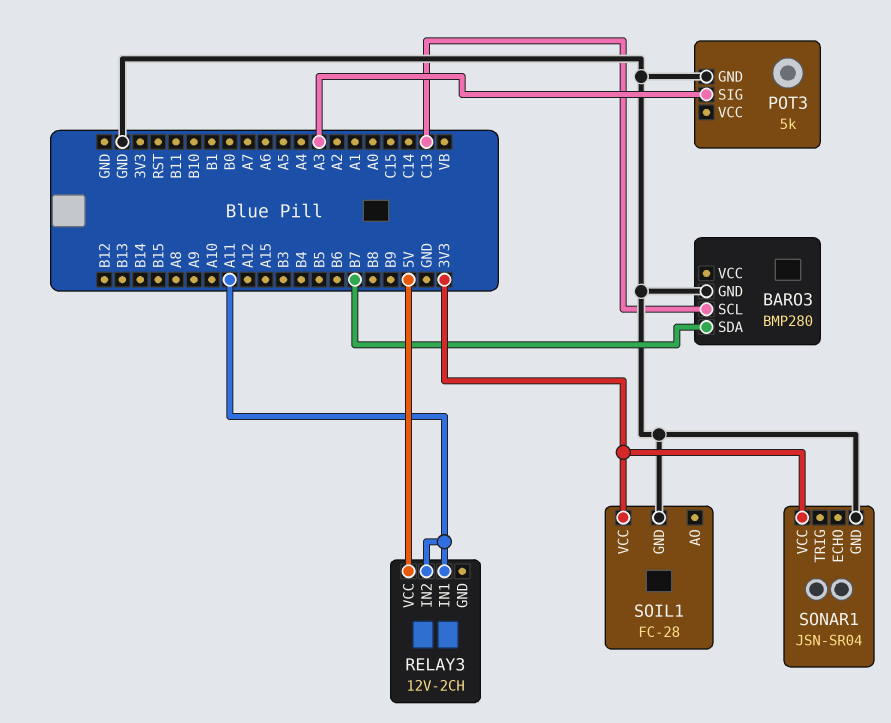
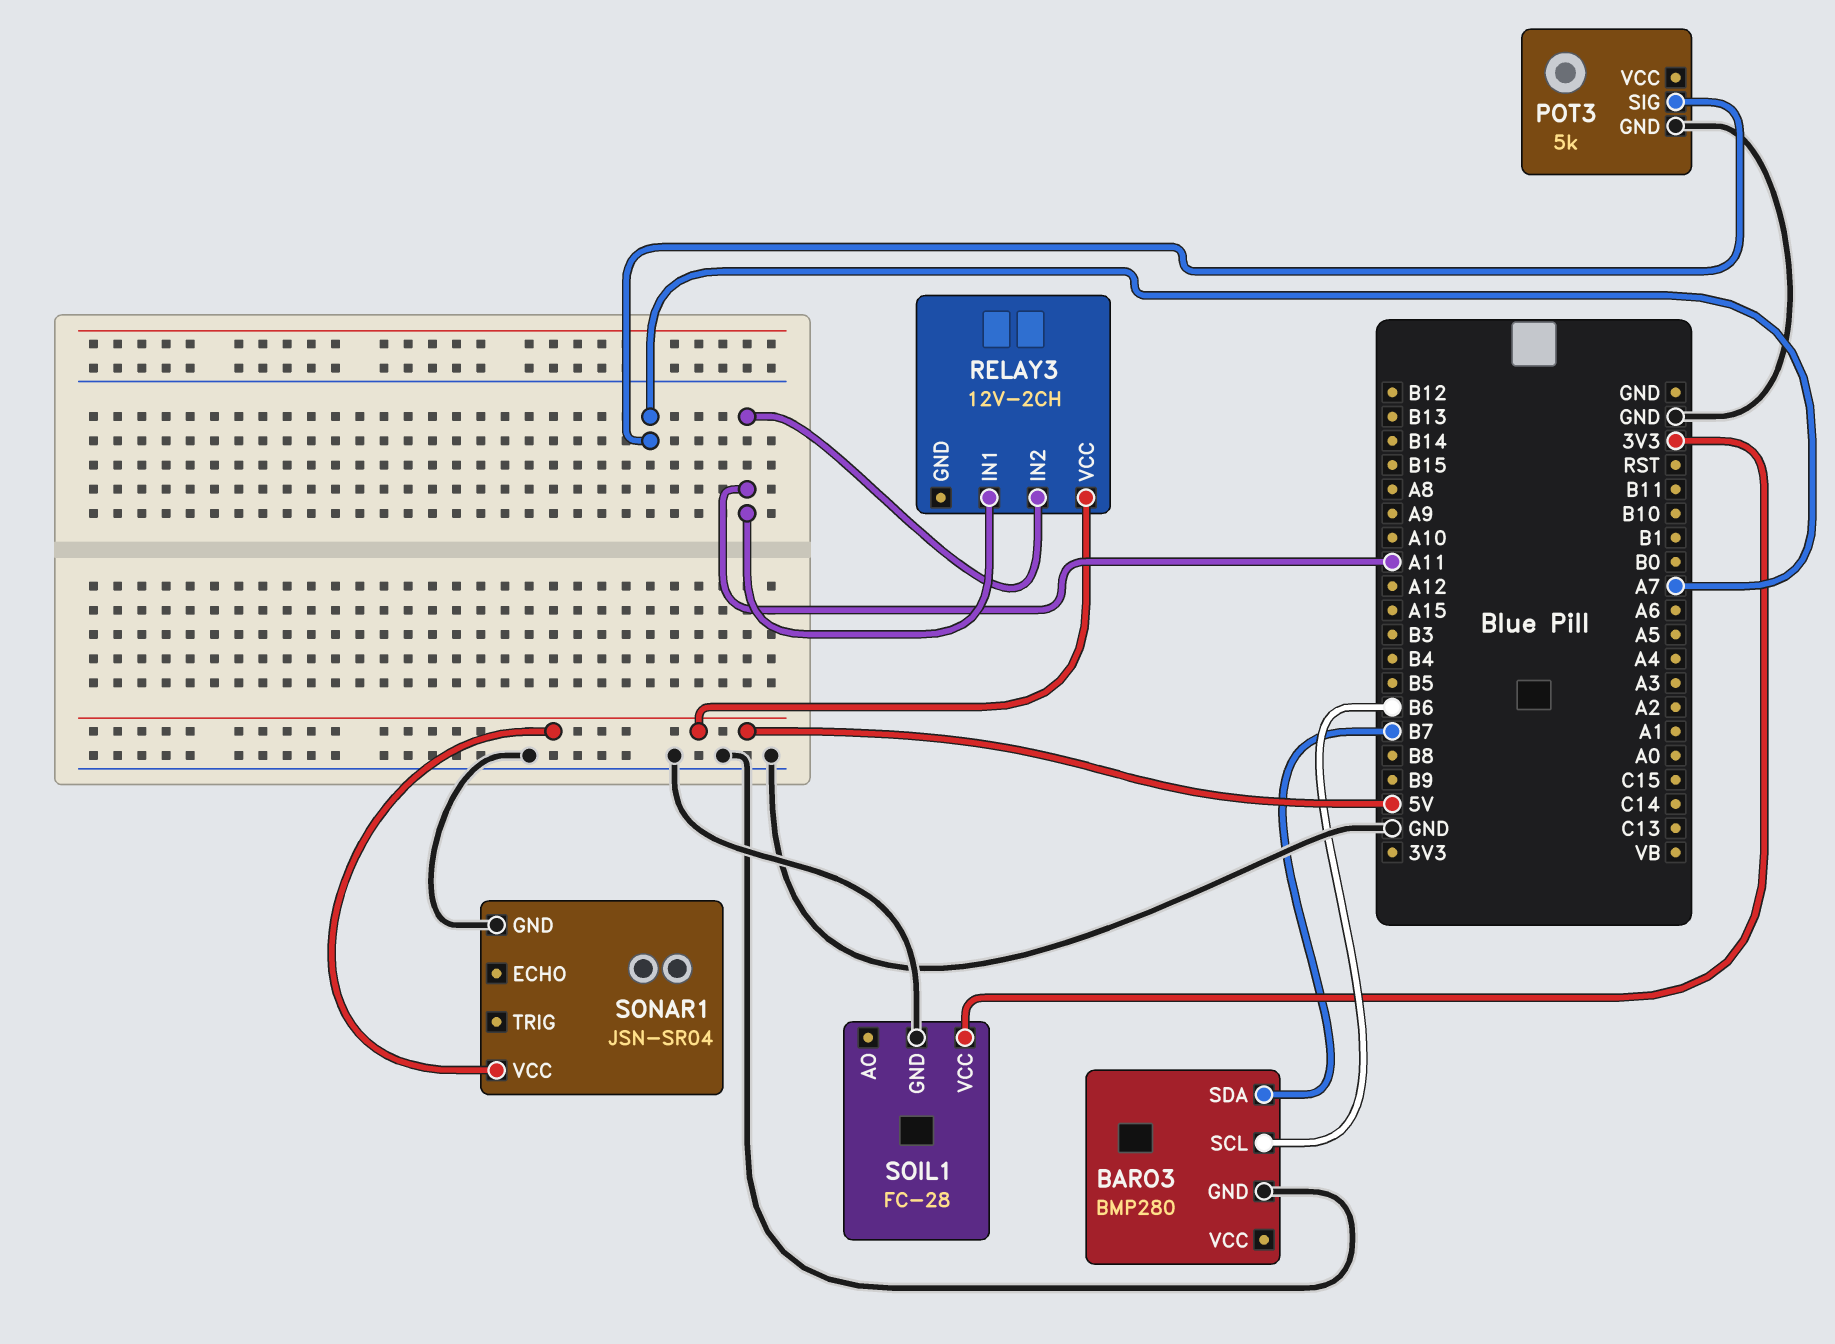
BARO3 pin SCL: C13 -> B6
POT3 pin SIG: A3 -> A7
SONAR1 pin VCC: 3V3 -> 5V

